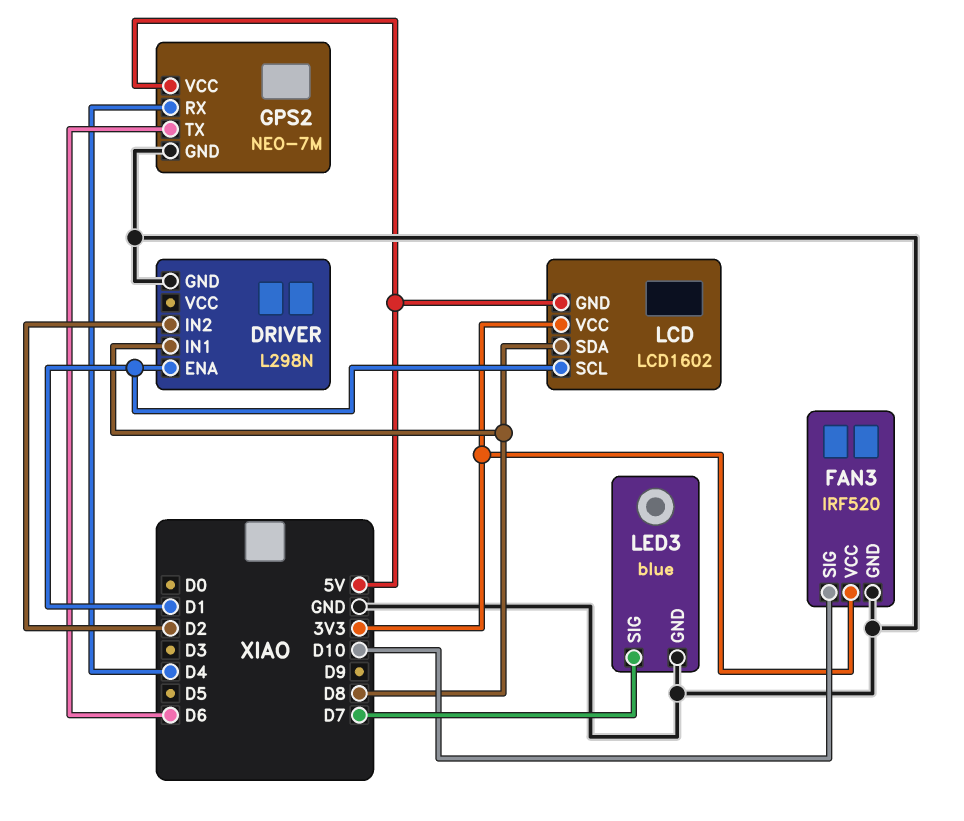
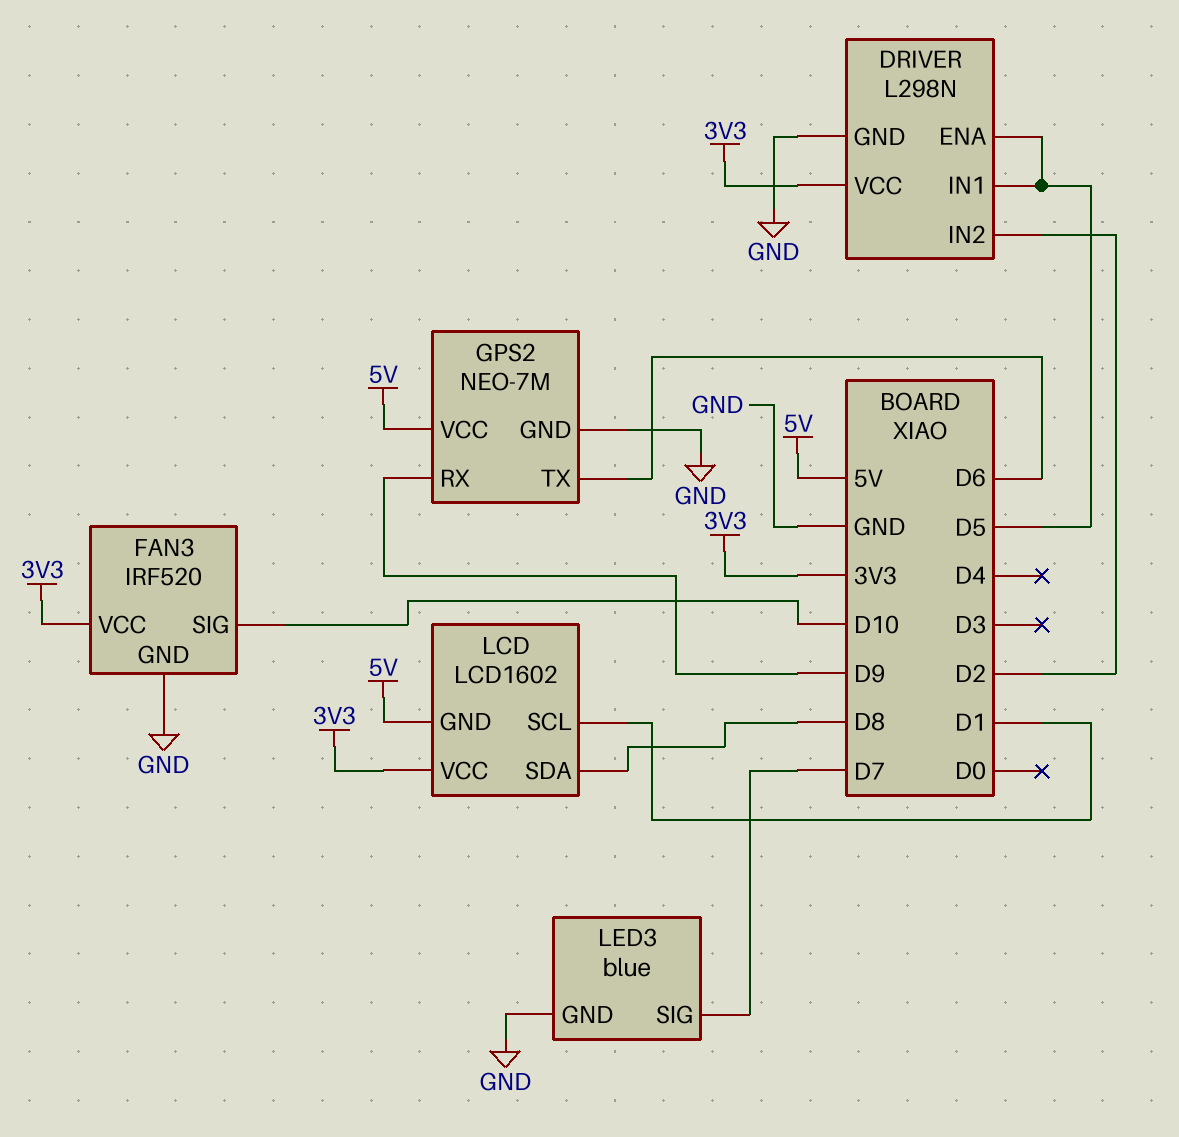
DRIVER pin ENA: D1 -> D5
DRIVER pin IN1: D8 -> D5
DRIVER pin VCC: none -> 3V3
GPS2 pin RX: D4 -> D9

